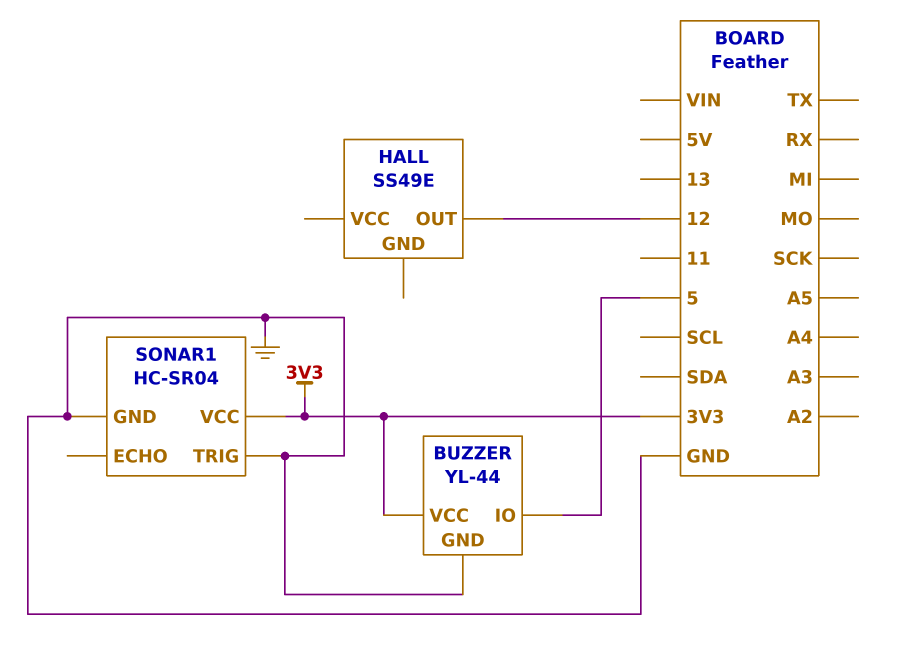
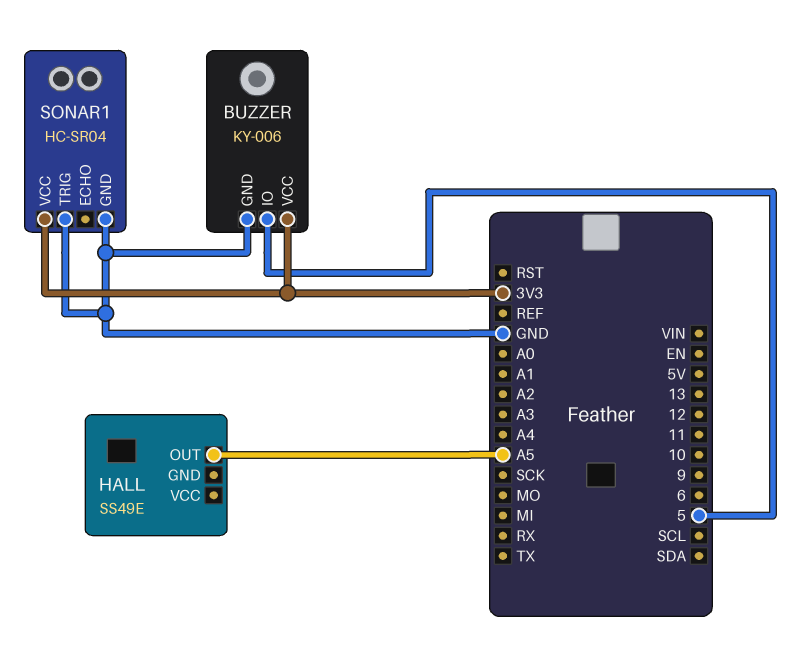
BUZZER: YL-44 -> KY-006
HALL pin OUT: 12 -> A5

